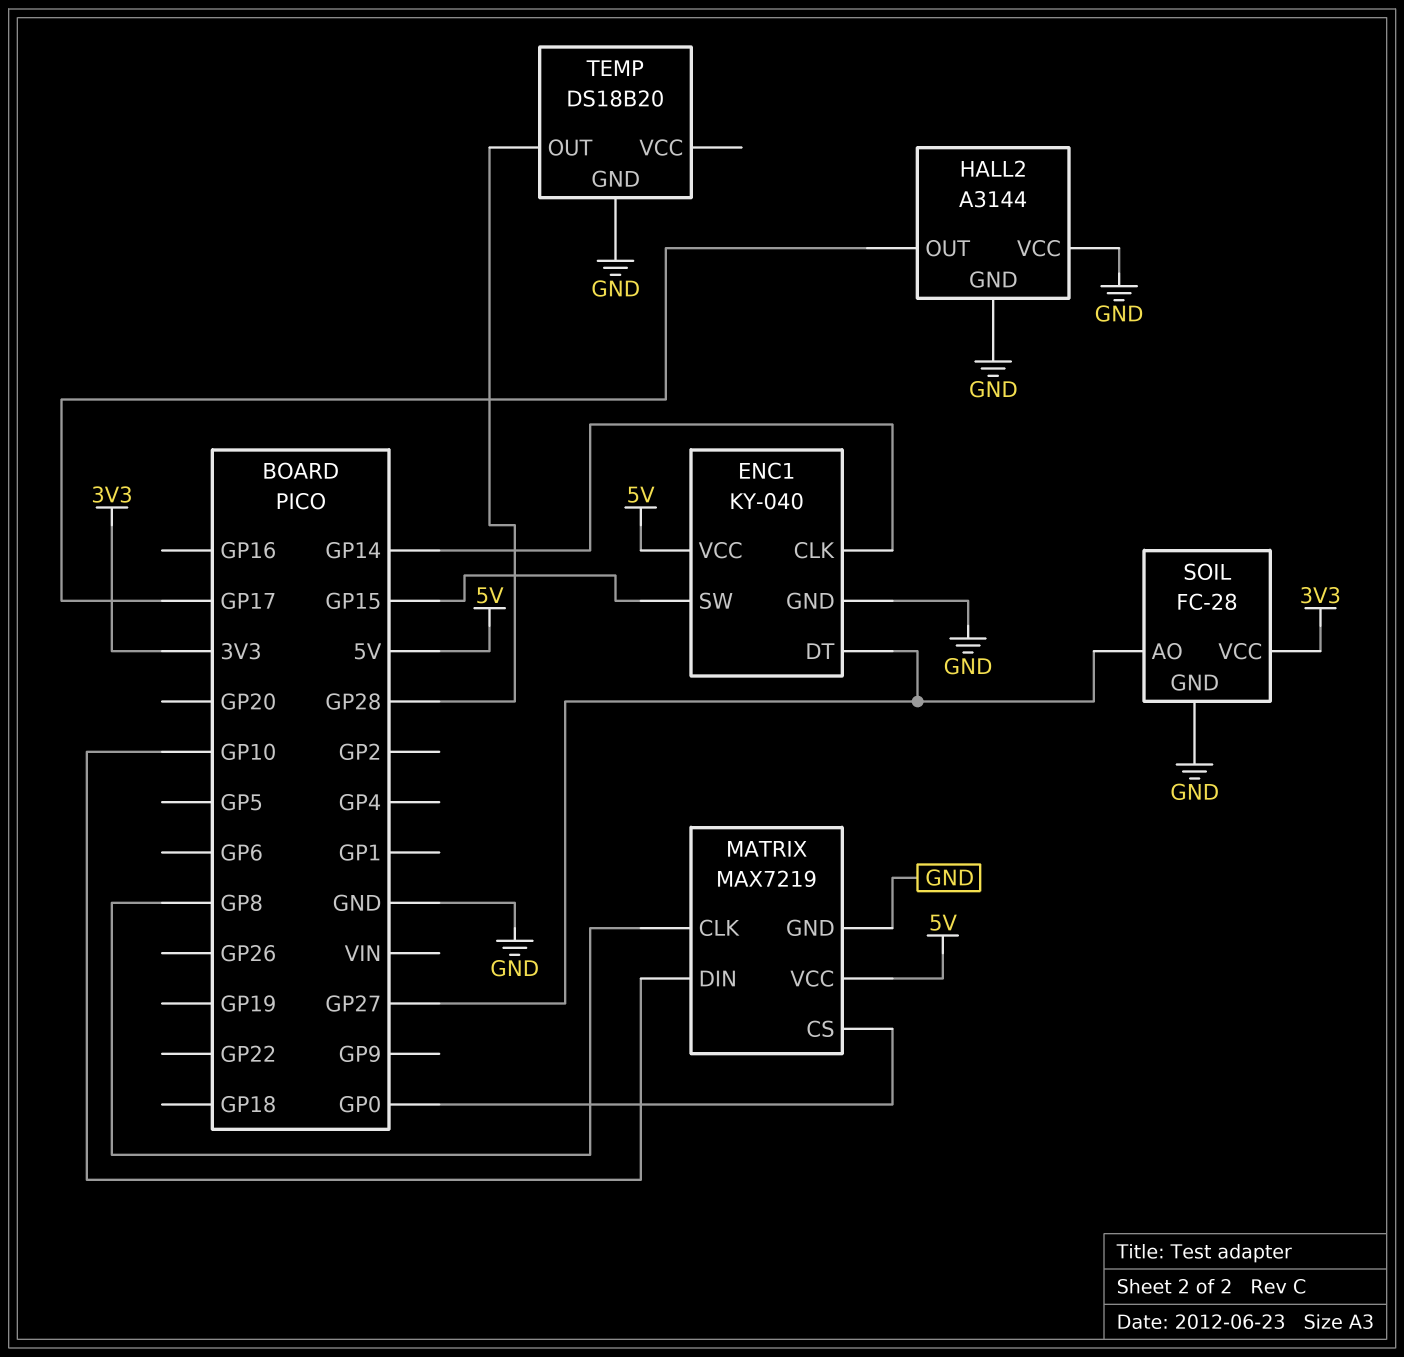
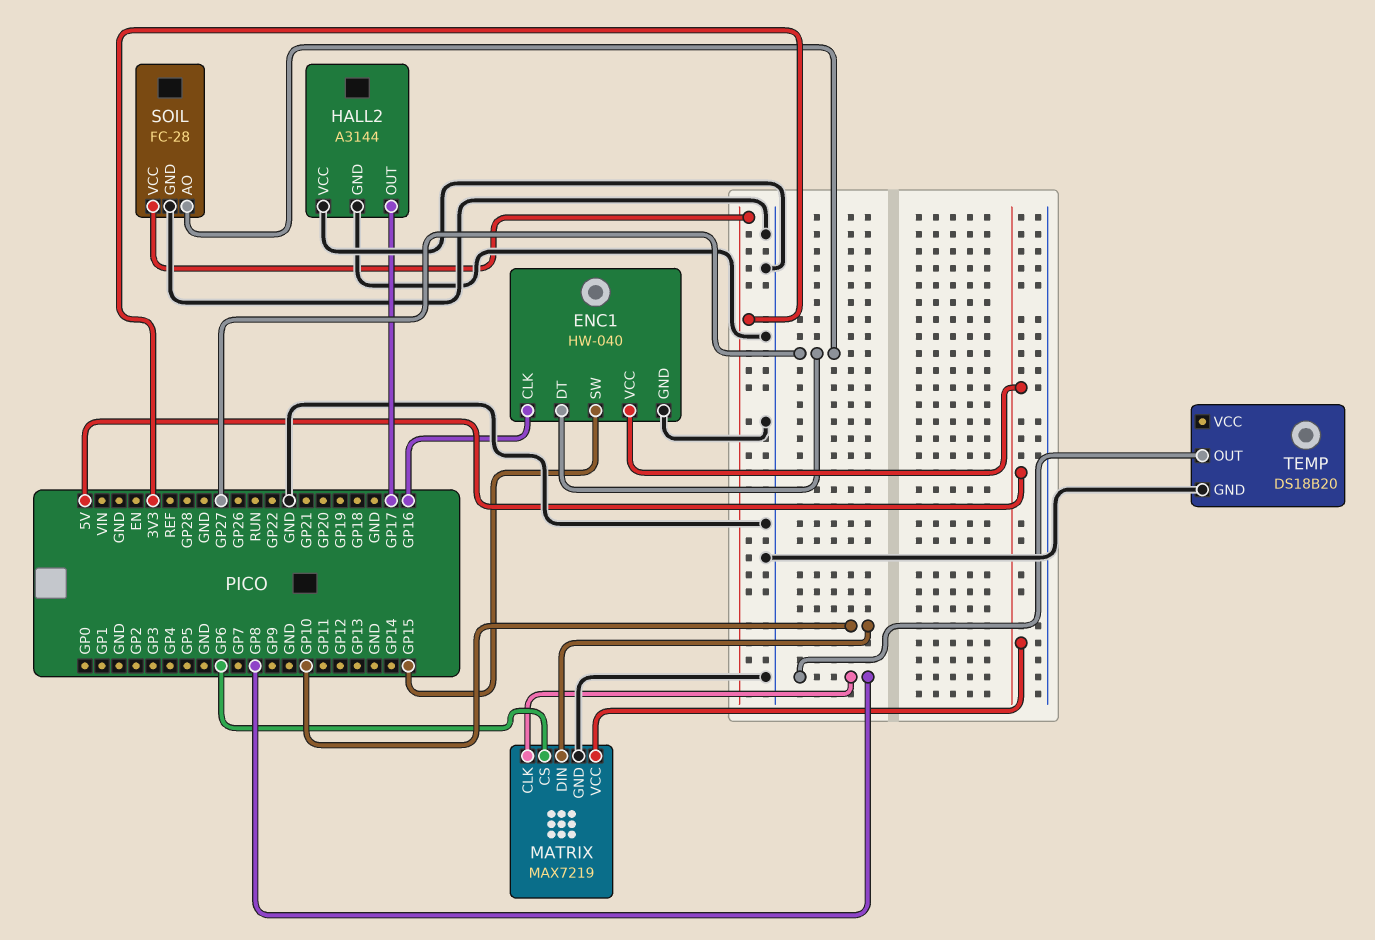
ENC1: KY-040 -> HW-040
ENC1 pin CLK: GP14 -> GP16
MATRIX pin CS: GP0 -> GP6
TEMP pin OUT: GP28 -> GP8

